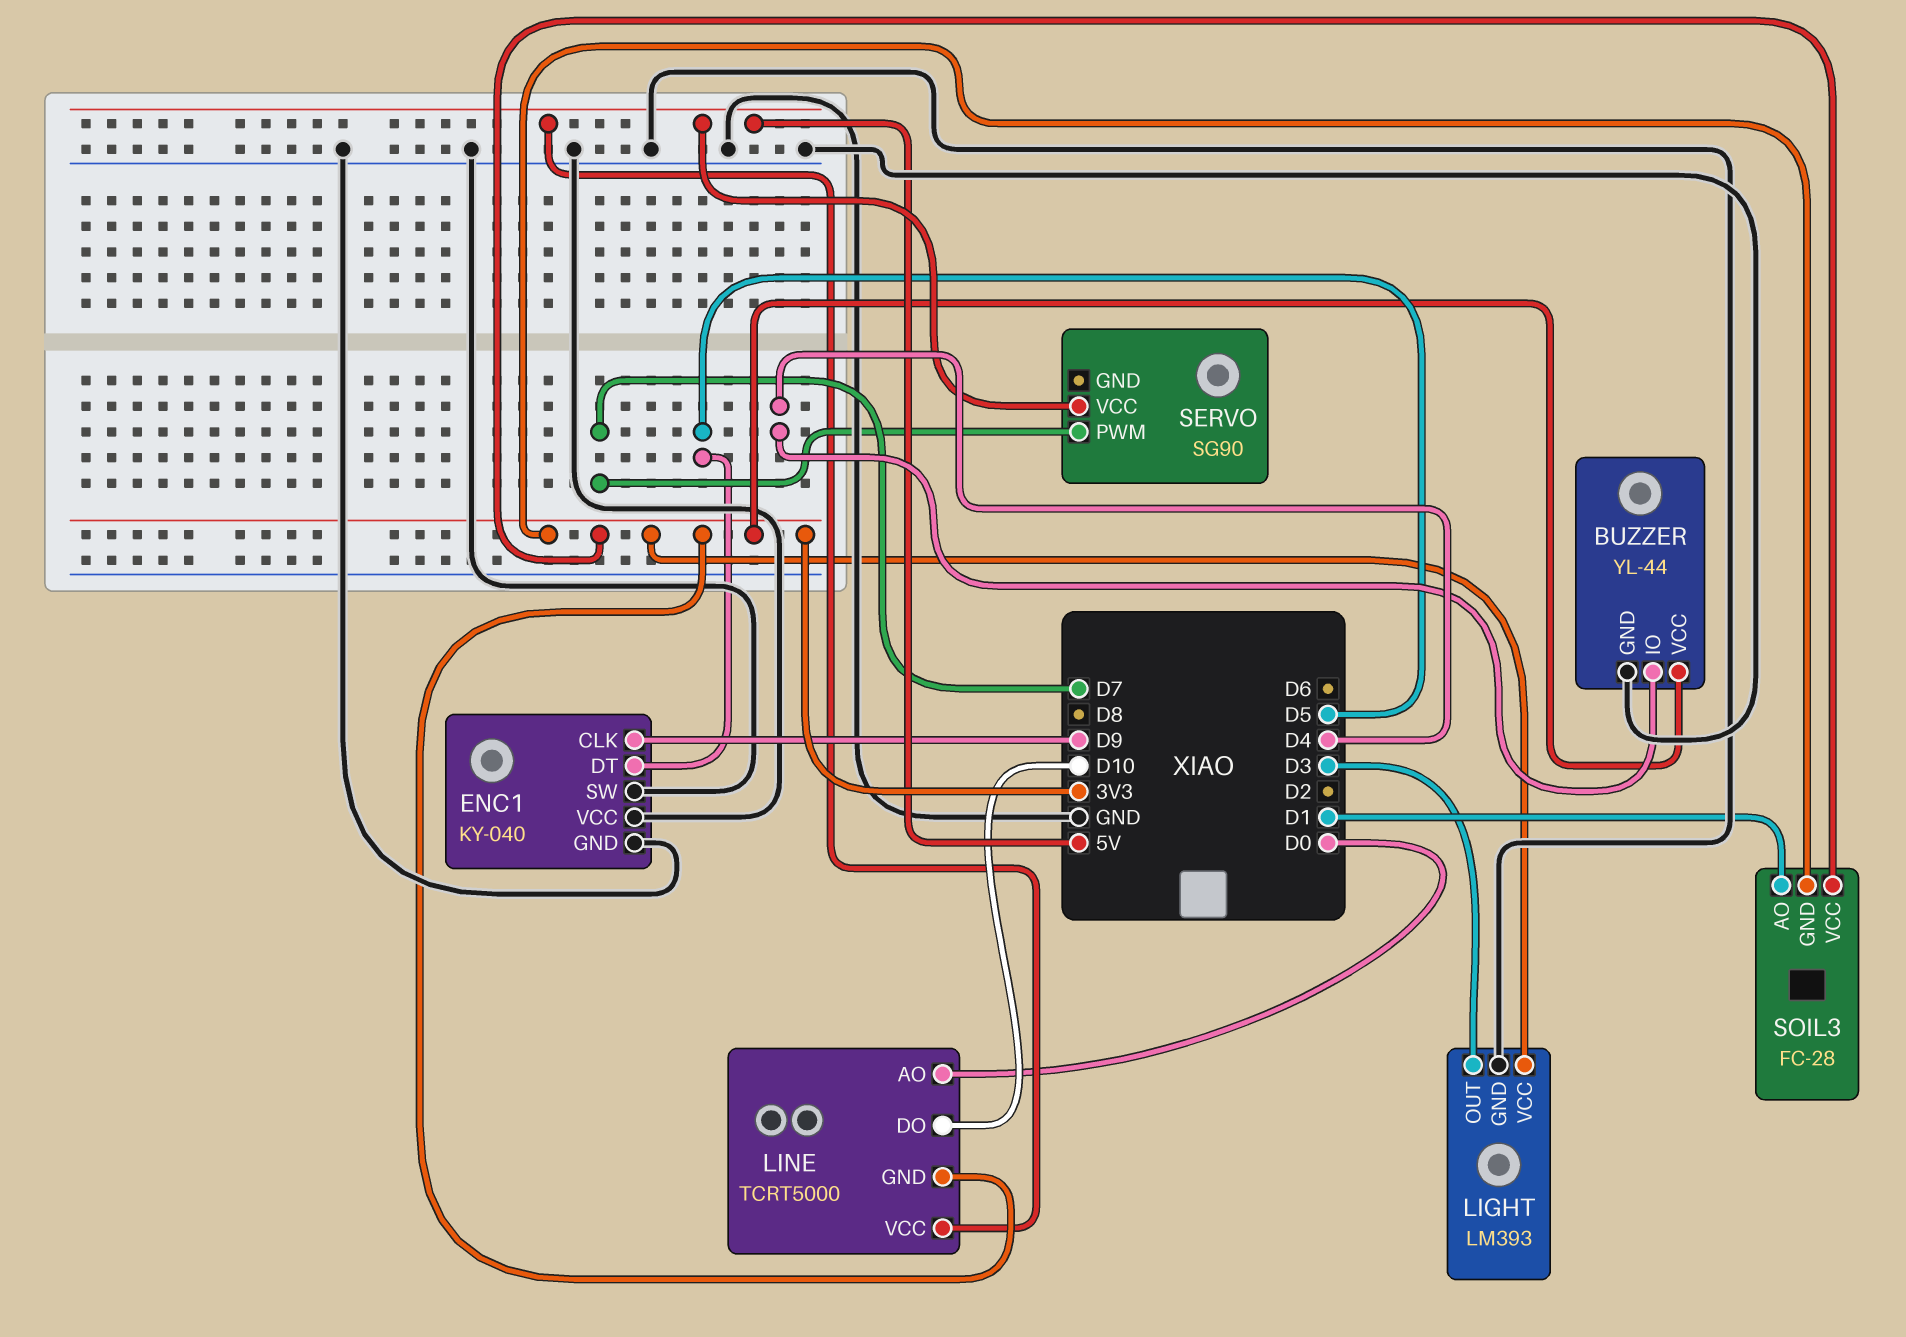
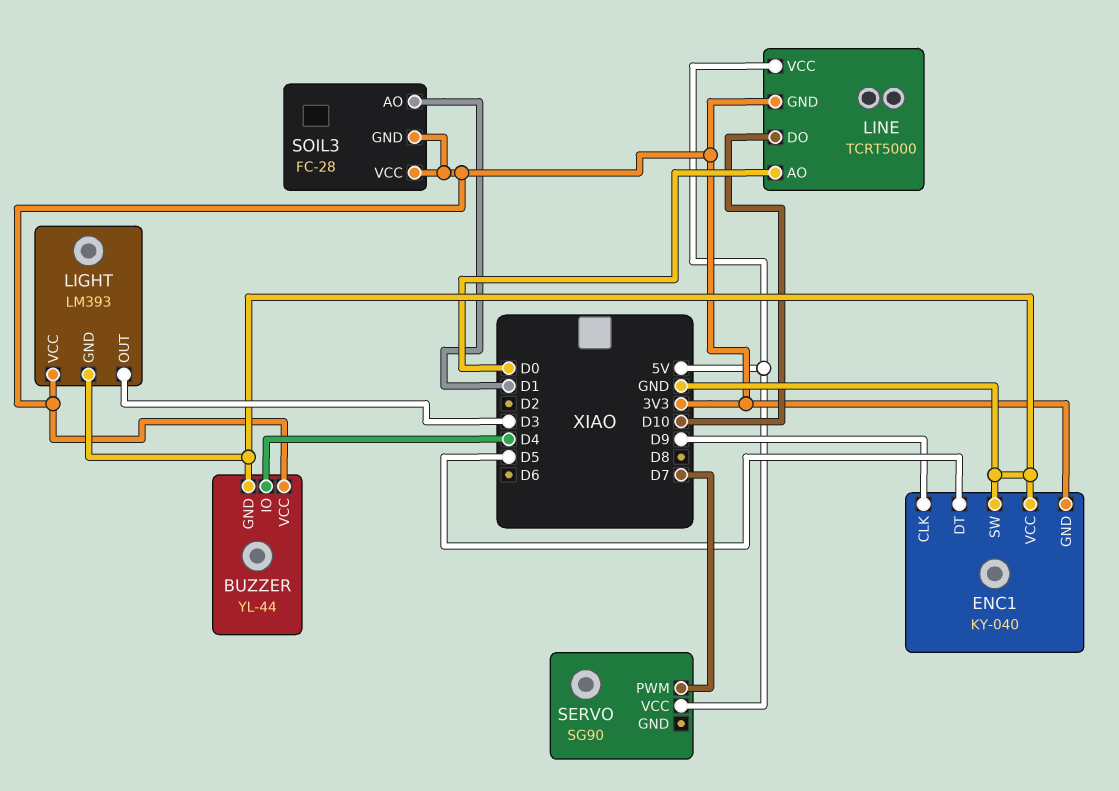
ENC1 pin GND: GND -> 3V3

